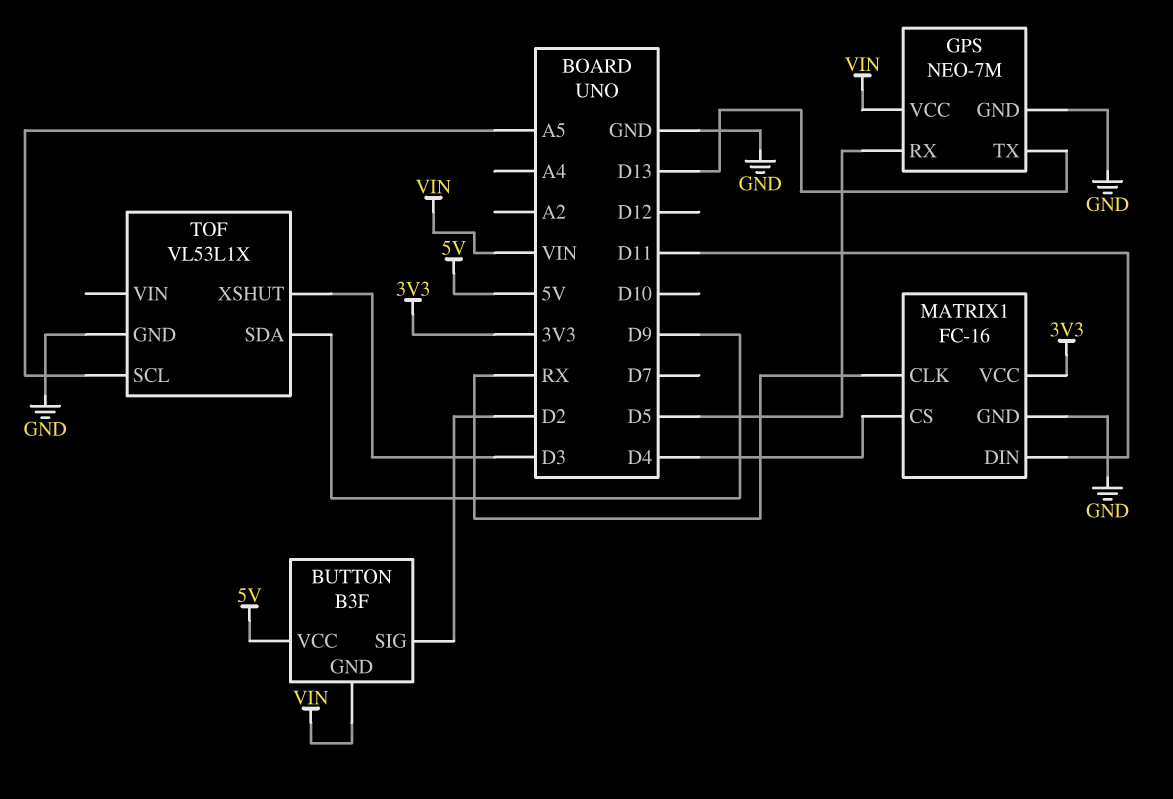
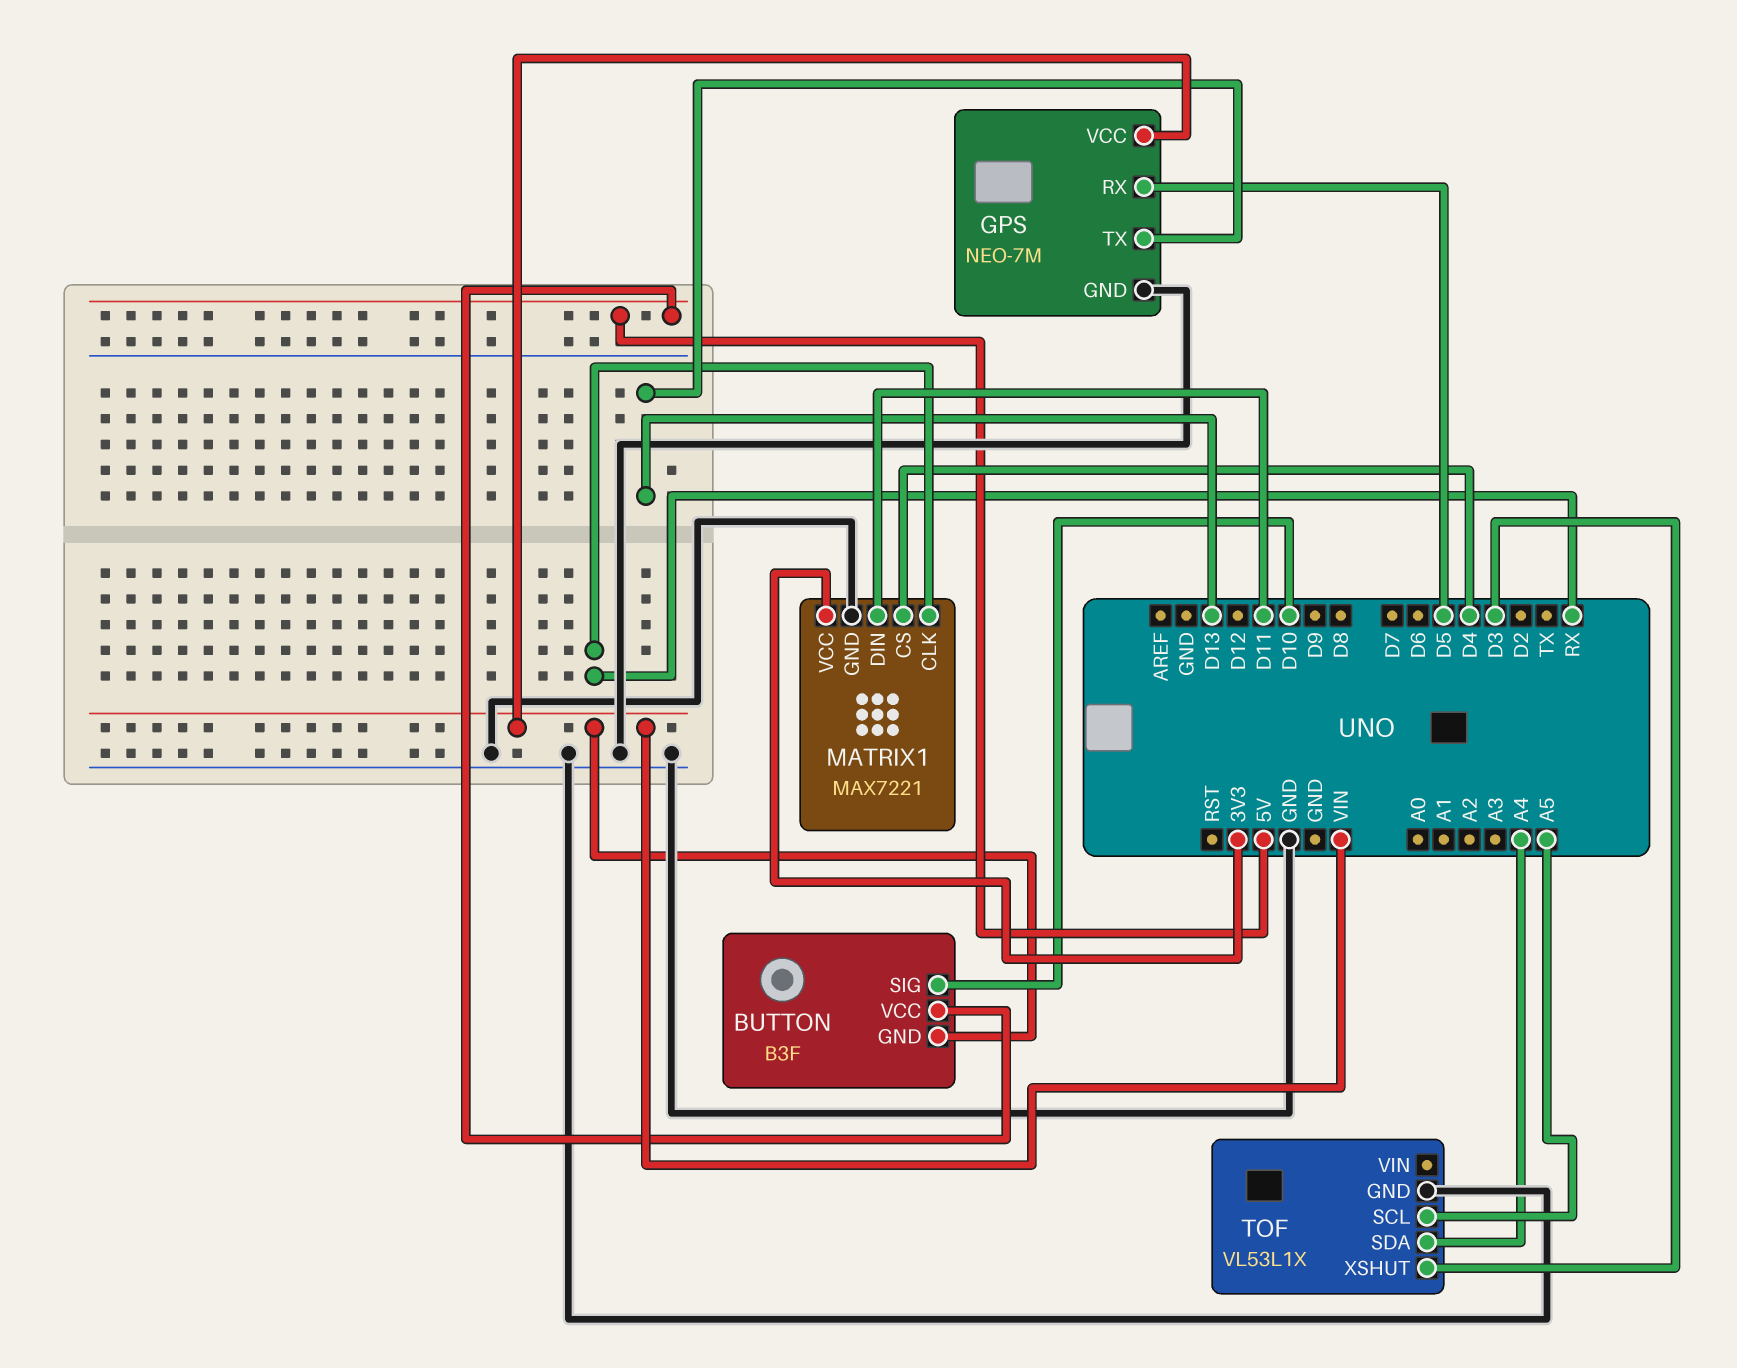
BUTTON pin SIG: D2 -> D10
MATRIX1: FC-16 -> MAX7221
TOF pin SDA: D9 -> A4

